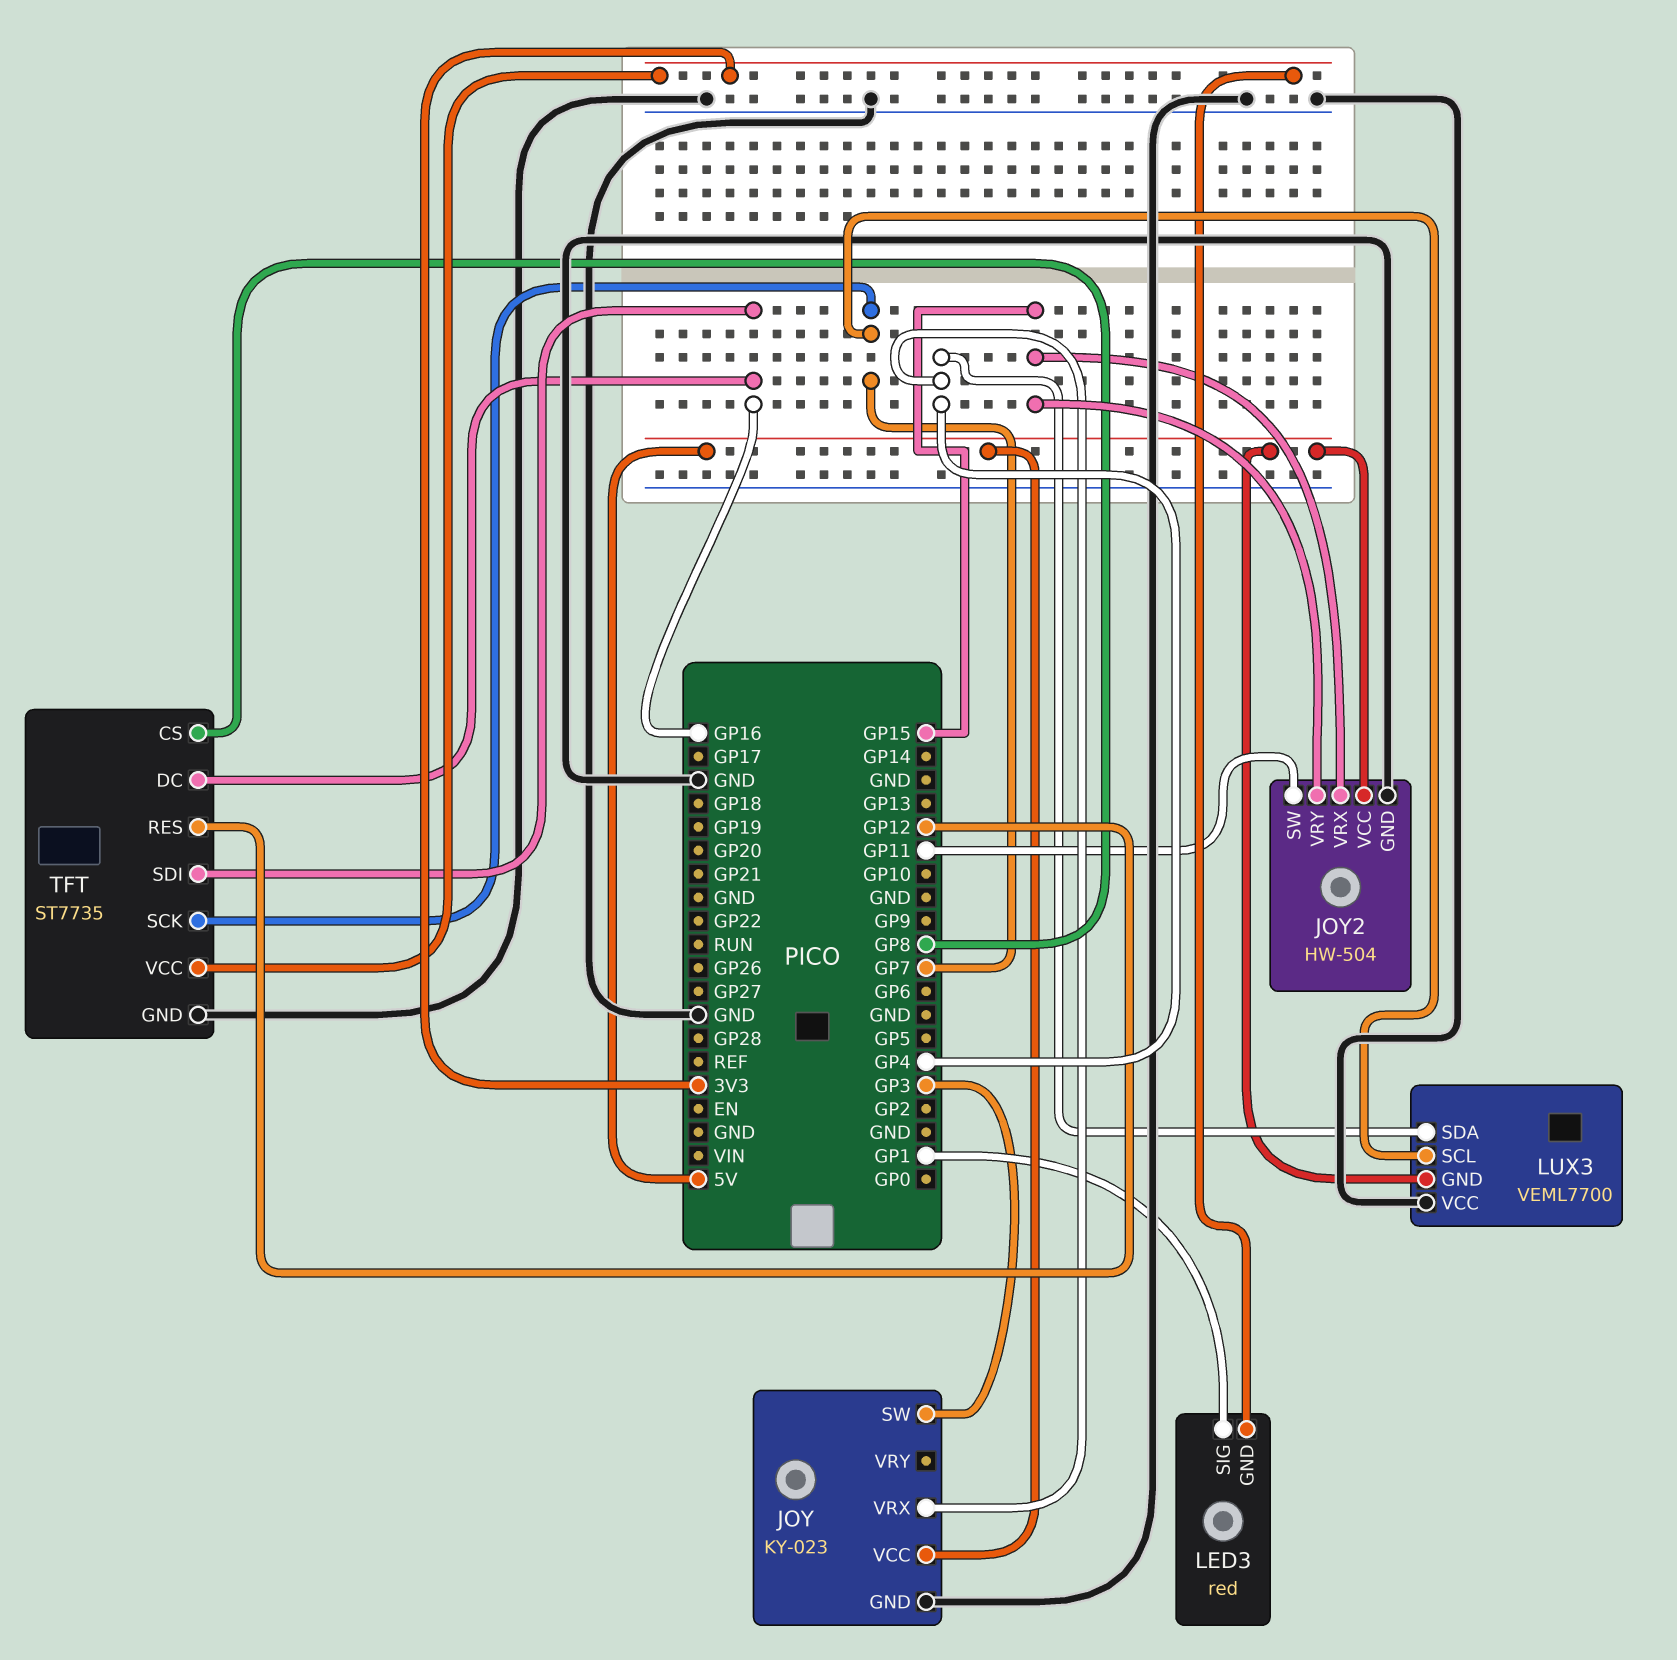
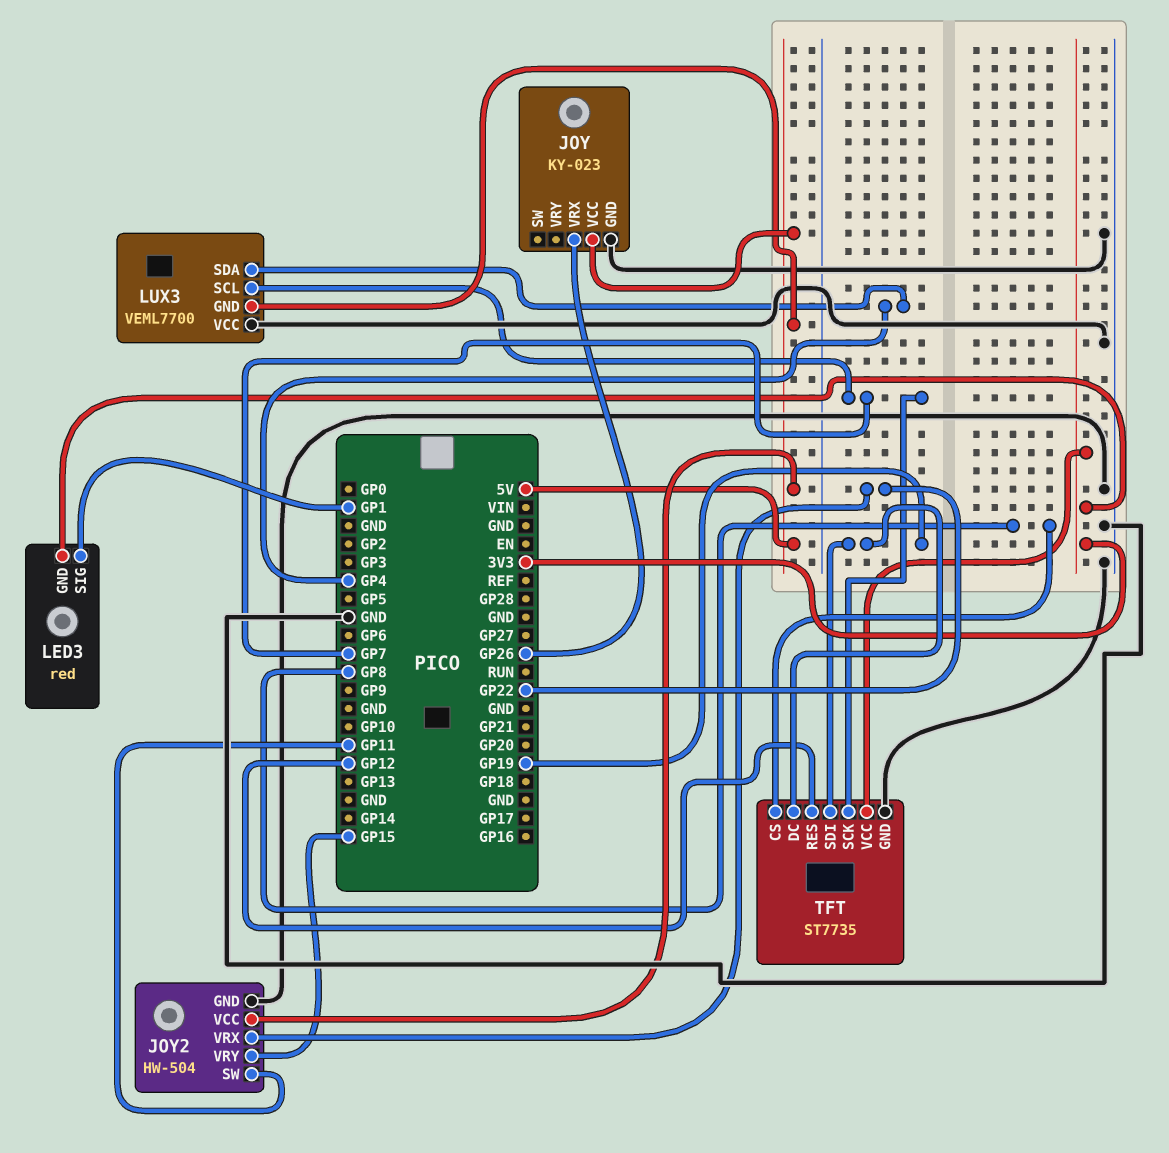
JOY pin SW: GP3 -> none
JOY pin VRX: GP4 -> GP26
JOY2 pin VRX: GP15 -> GP22
TFT pin DC: GP16 -> GP19
TFT pin SDI: GP16 -> GP19

